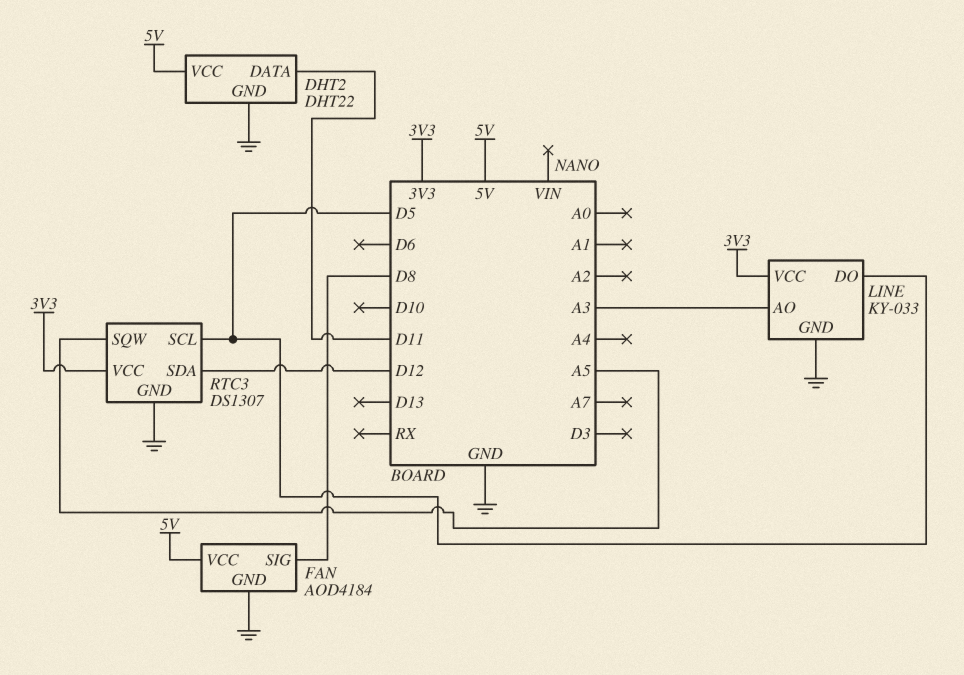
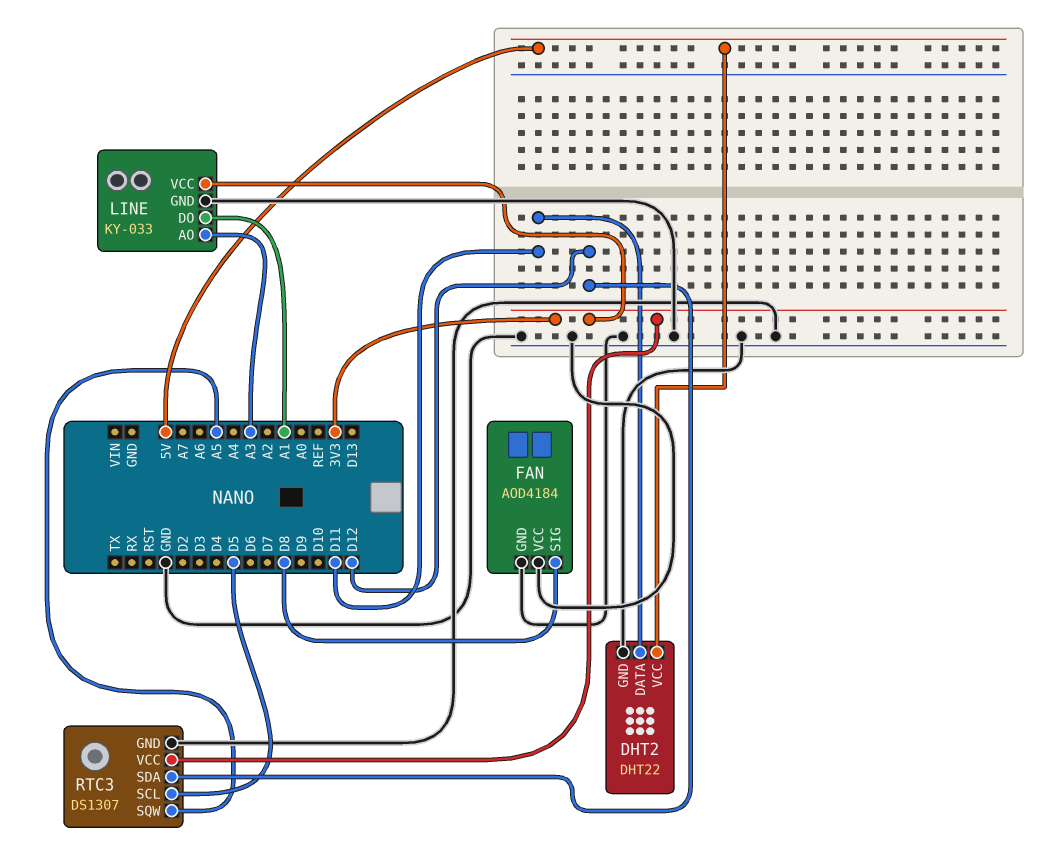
FAN pin VCC: 5V -> GND
LINE pin DO: D5 -> A1

